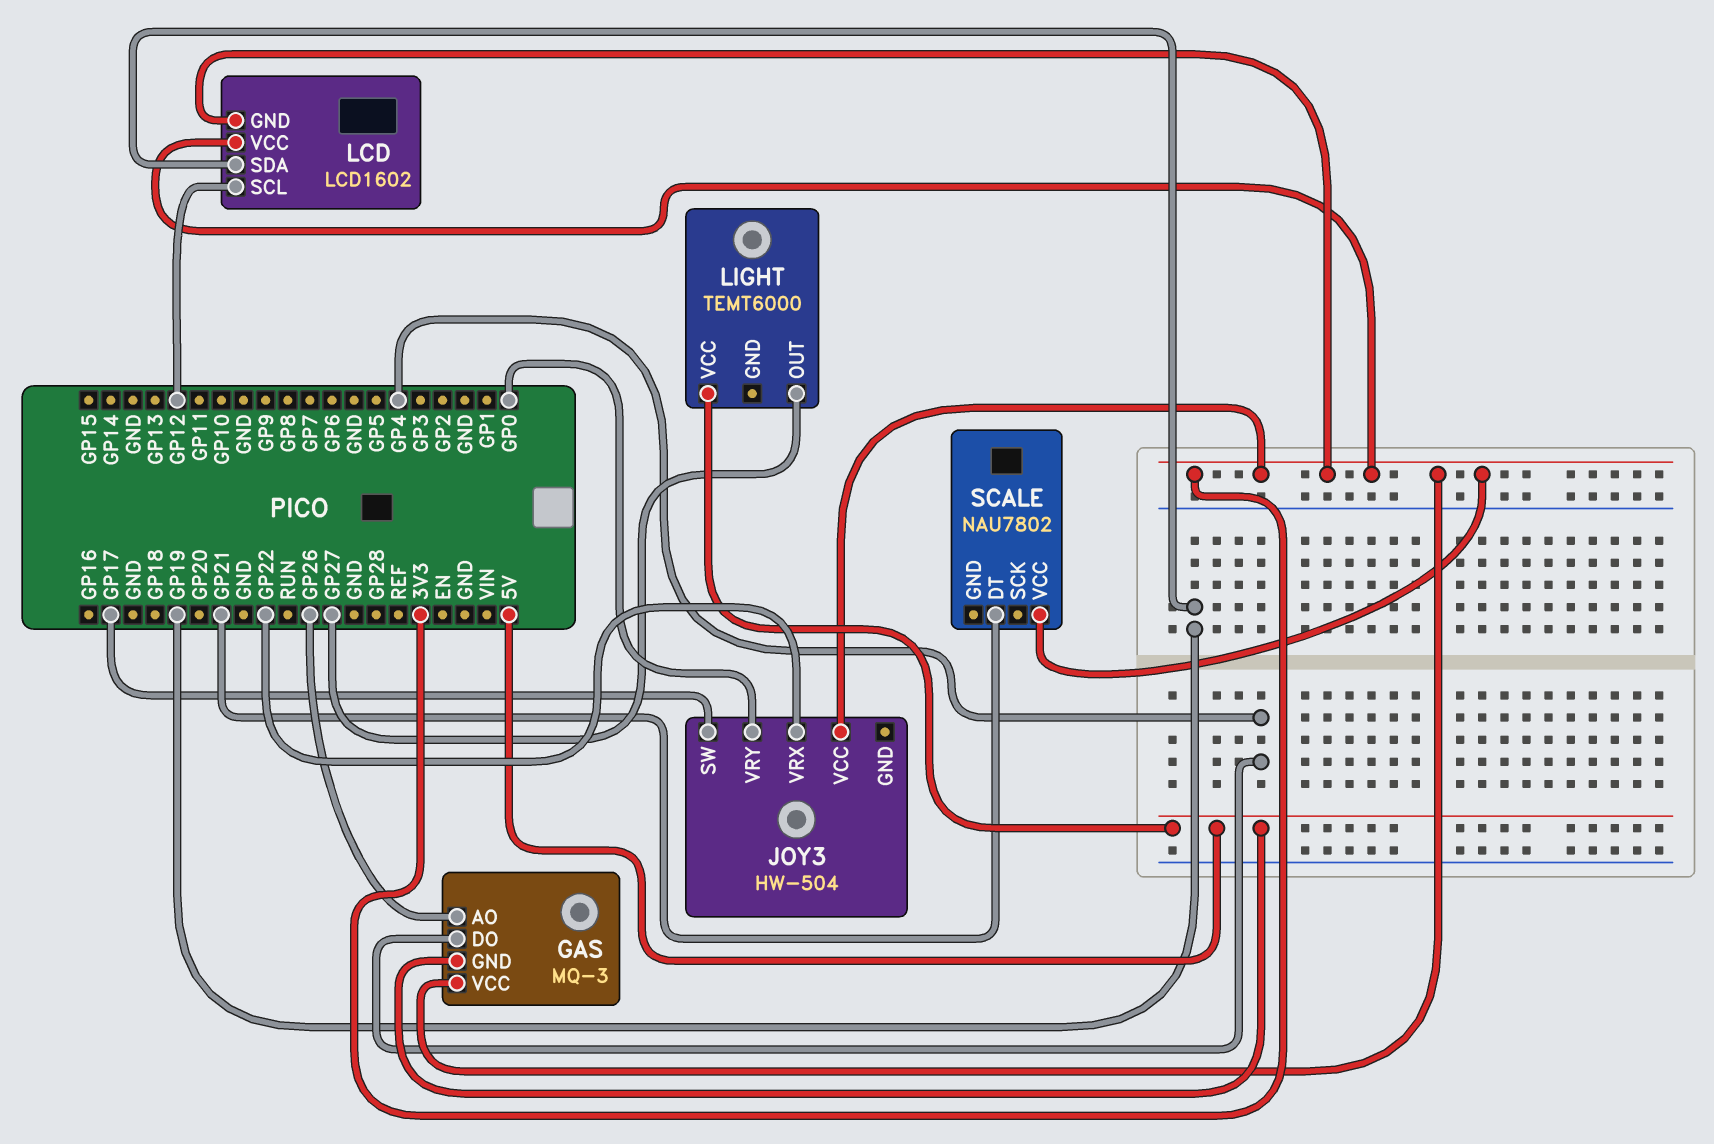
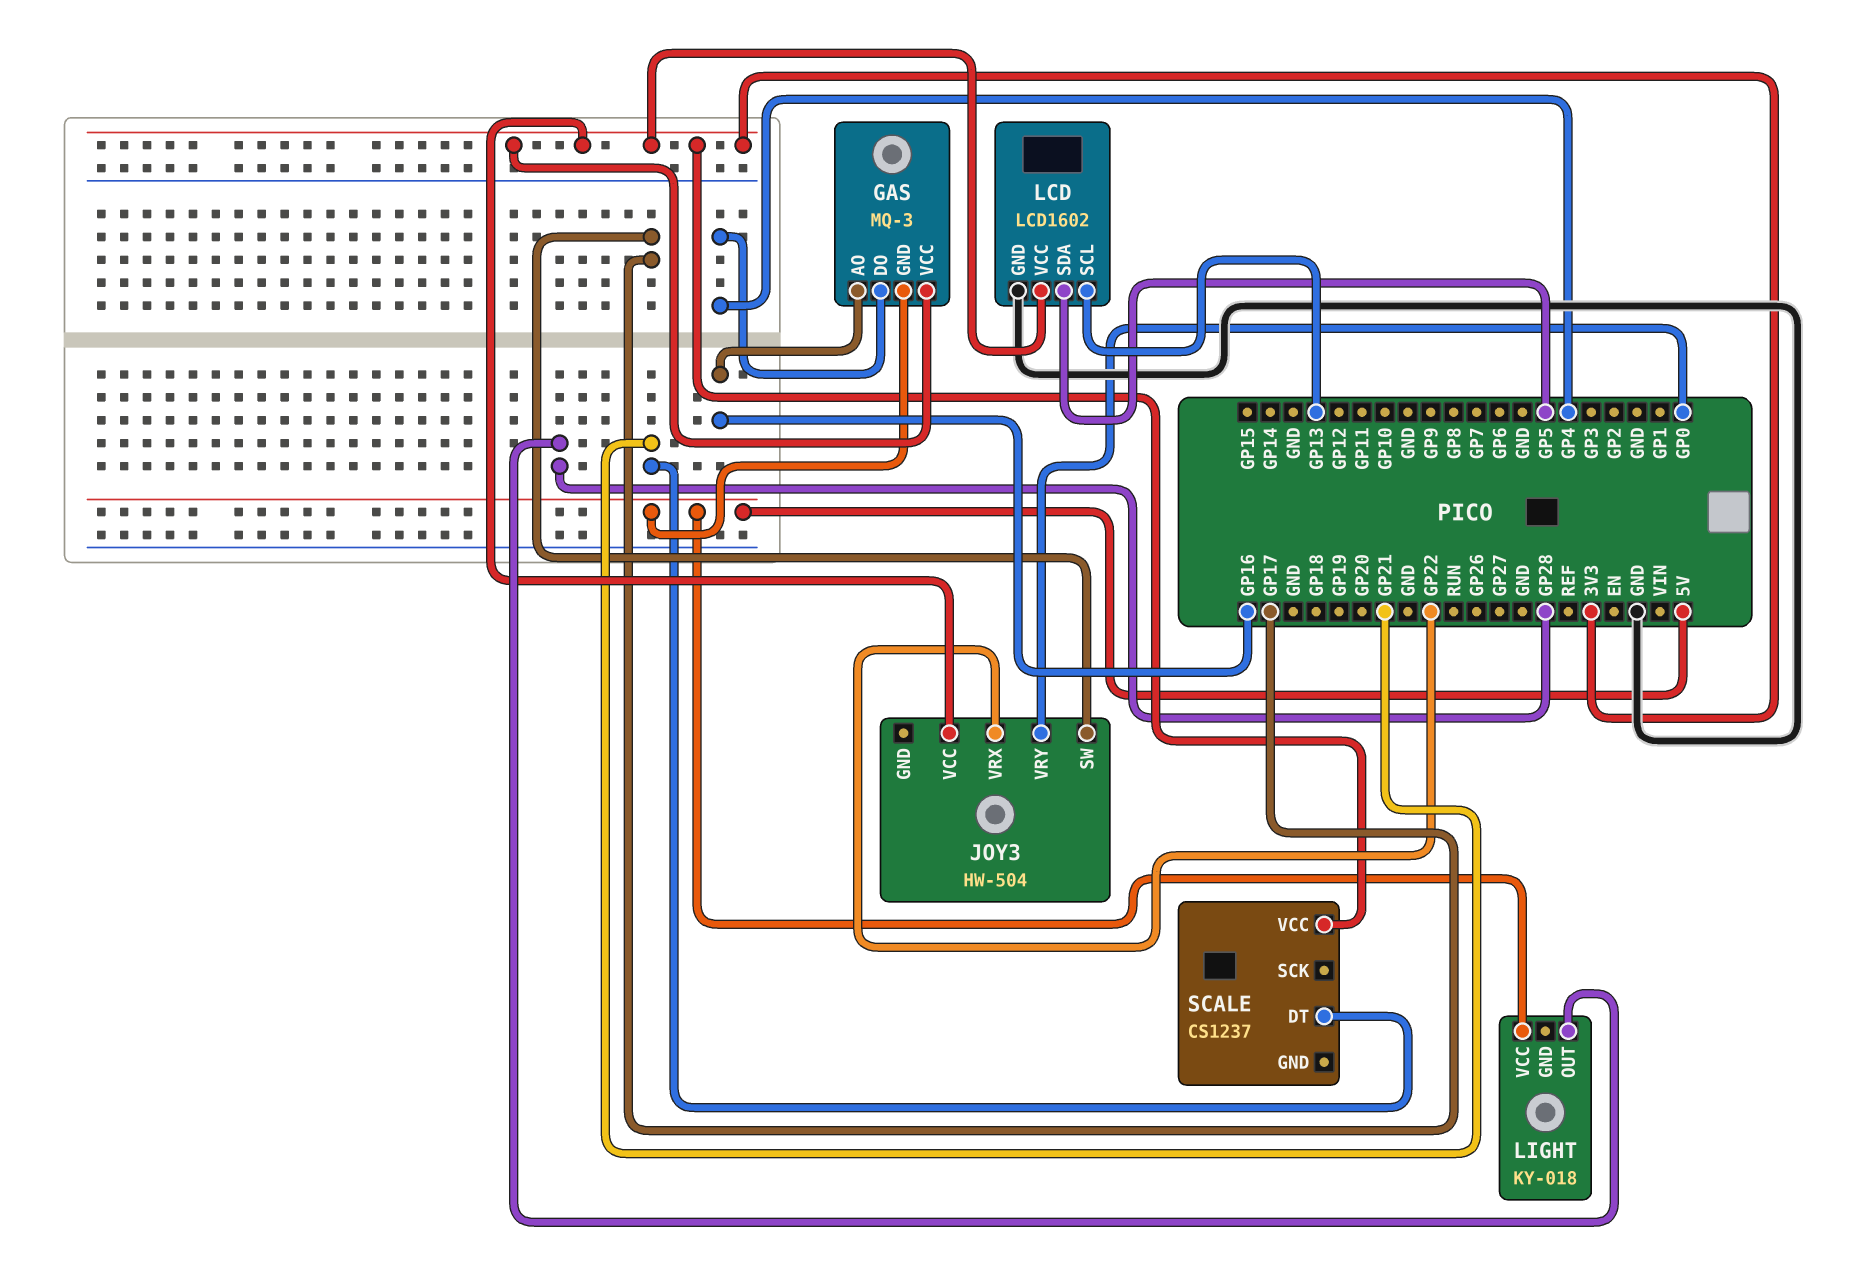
GAS pin AO: GP26 -> GP16
LCD pin GND: 3V3 -> GND
LCD pin SCL: GP12 -> GP13
LCD pin SDA: GP19 -> GP5
LIGHT: TEMT6000 -> KY-018
LIGHT pin OUT: GP27 -> GP28
SCALE: NAU7802 -> CS1237

